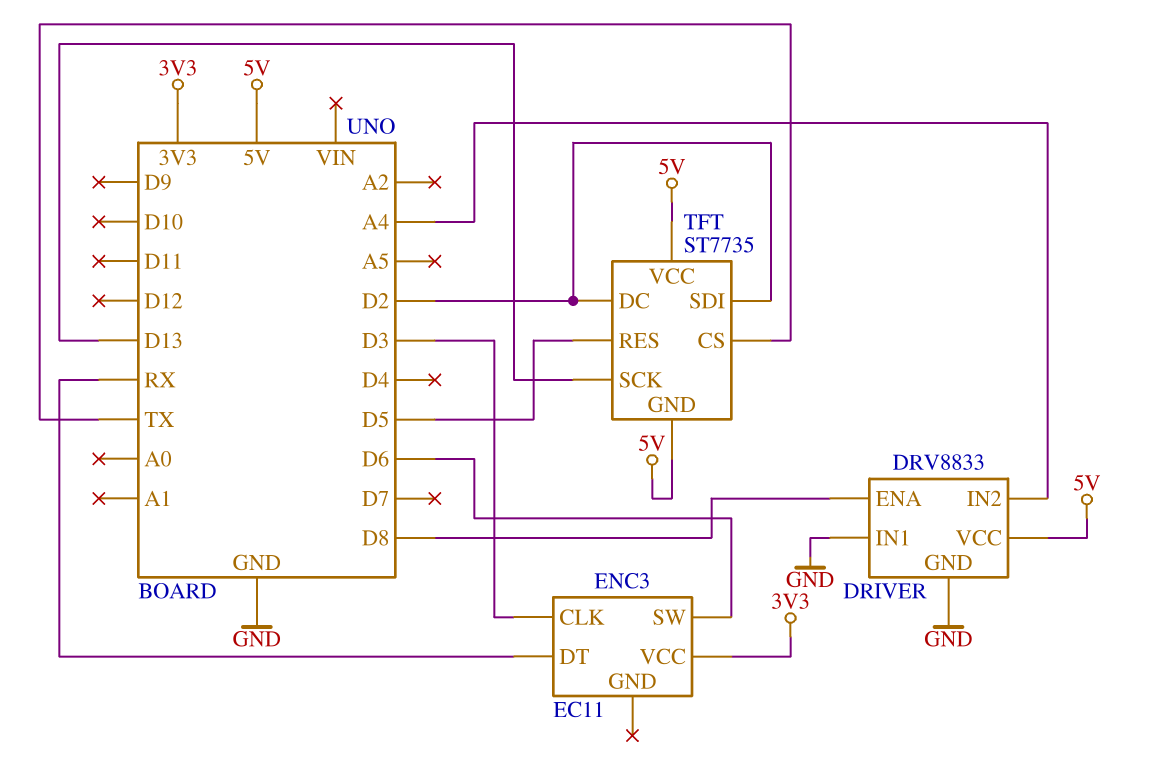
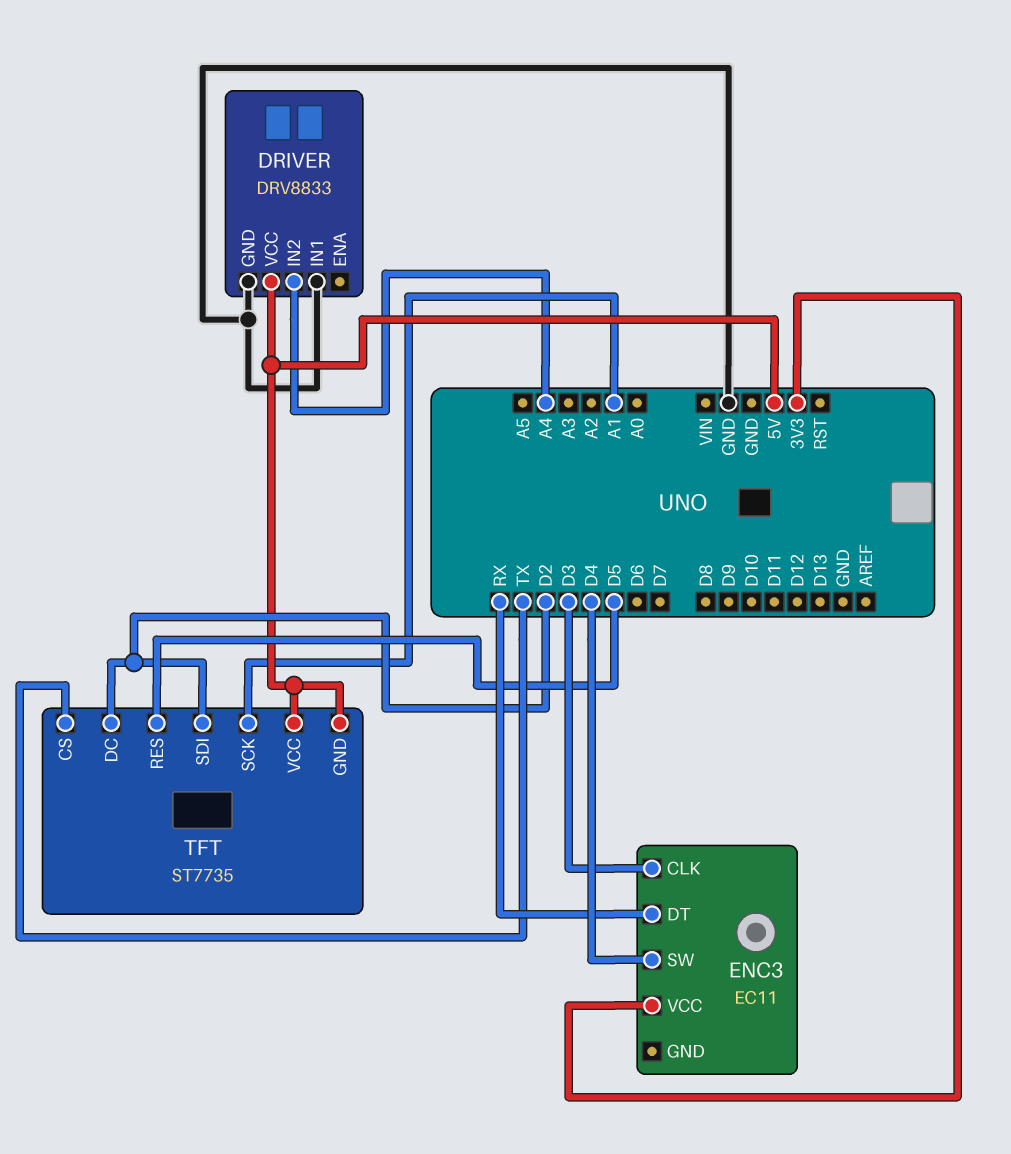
DRIVER pin ENA: D8 -> none
ENC3 pin SW: D6 -> D4
TFT pin SCK: D13 -> A1

